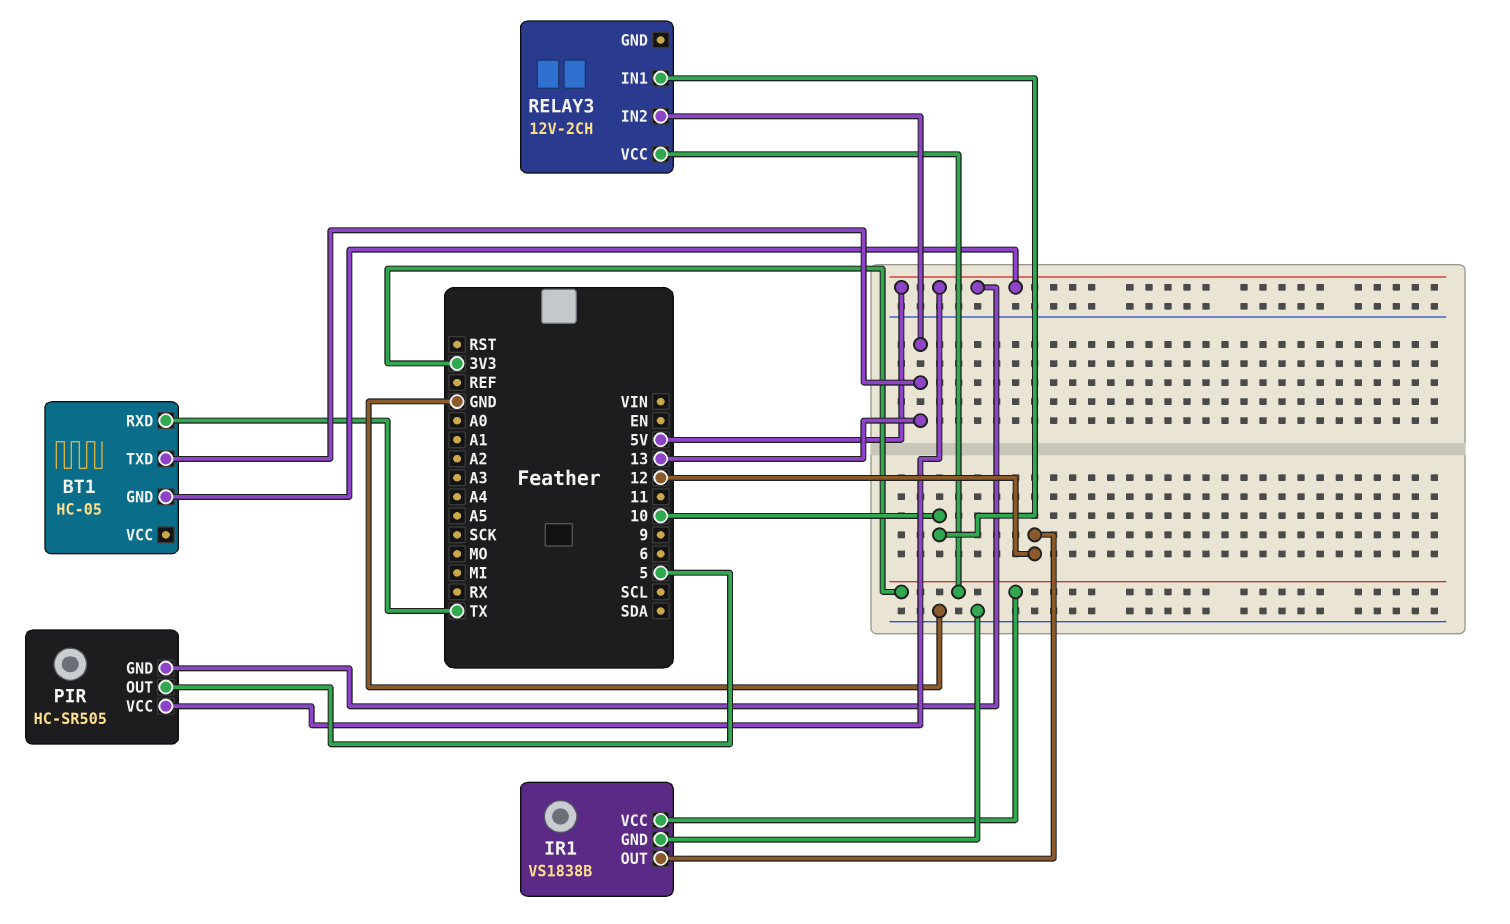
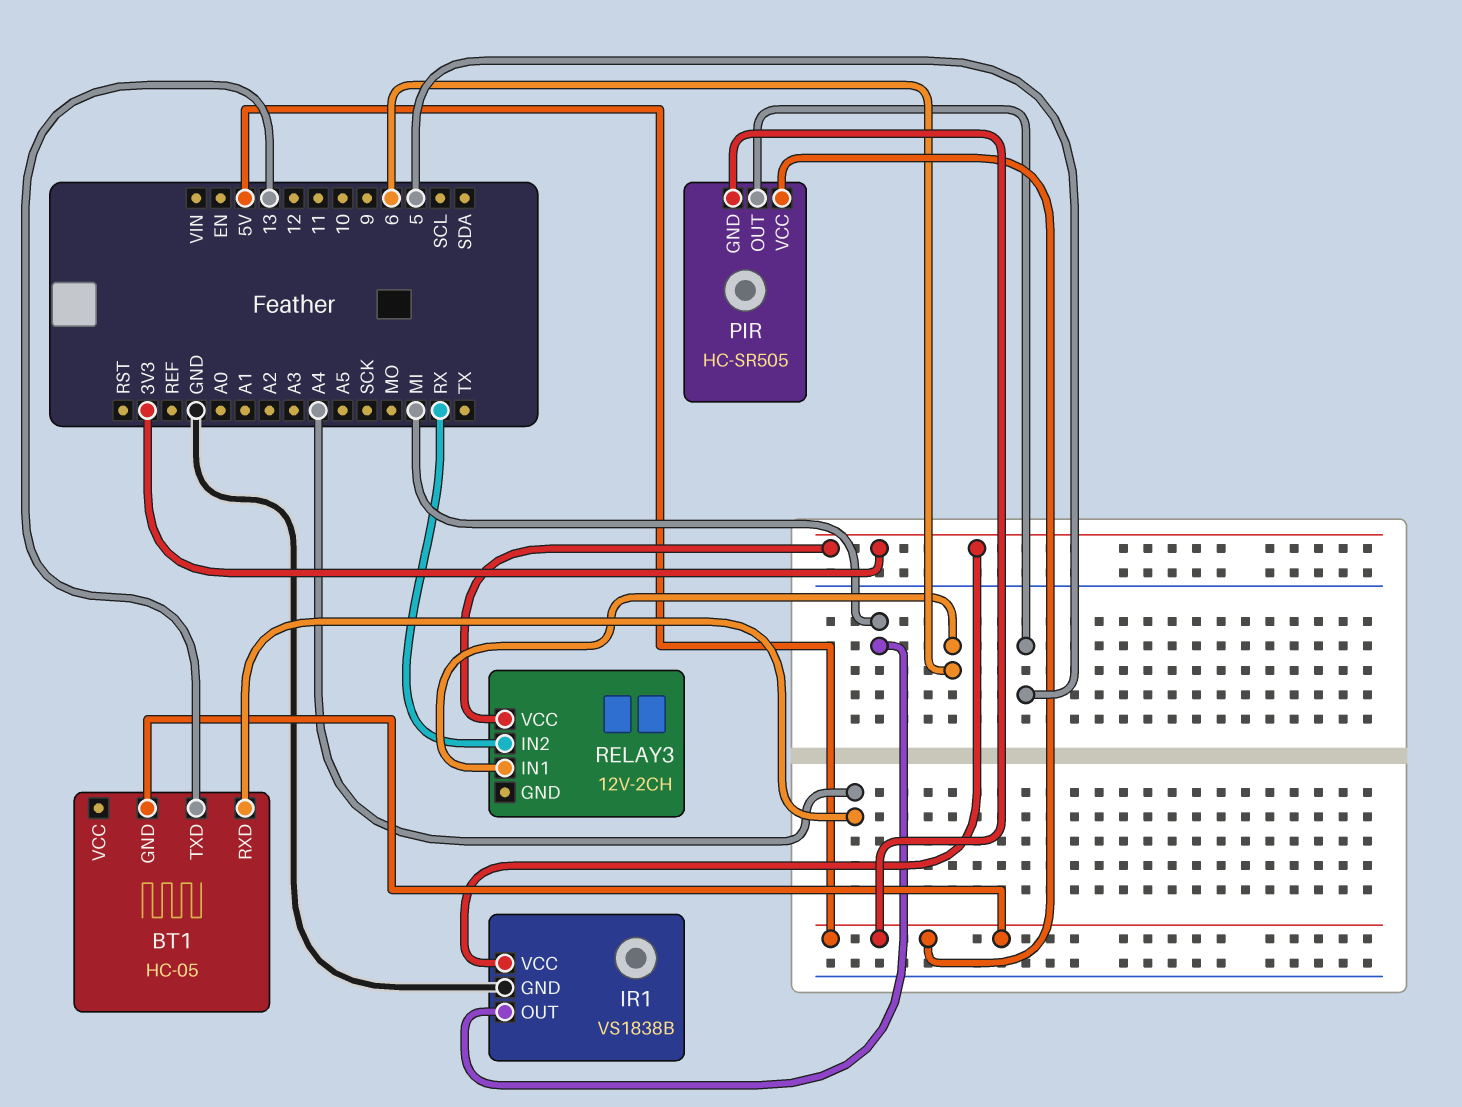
BT1 pin RXD: TX -> A4
IR1 pin OUT: 12 -> MI
RELAY3 pin IN1: 10 -> 6
RELAY3 pin IN2: 13 -> RX

